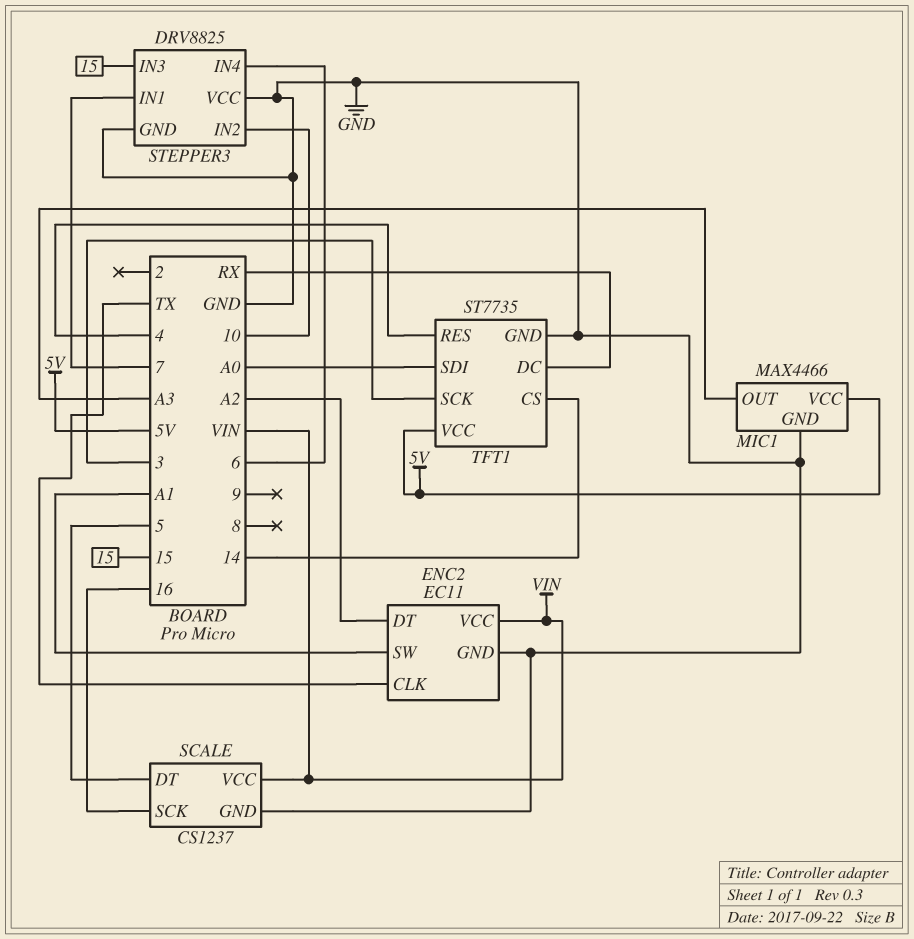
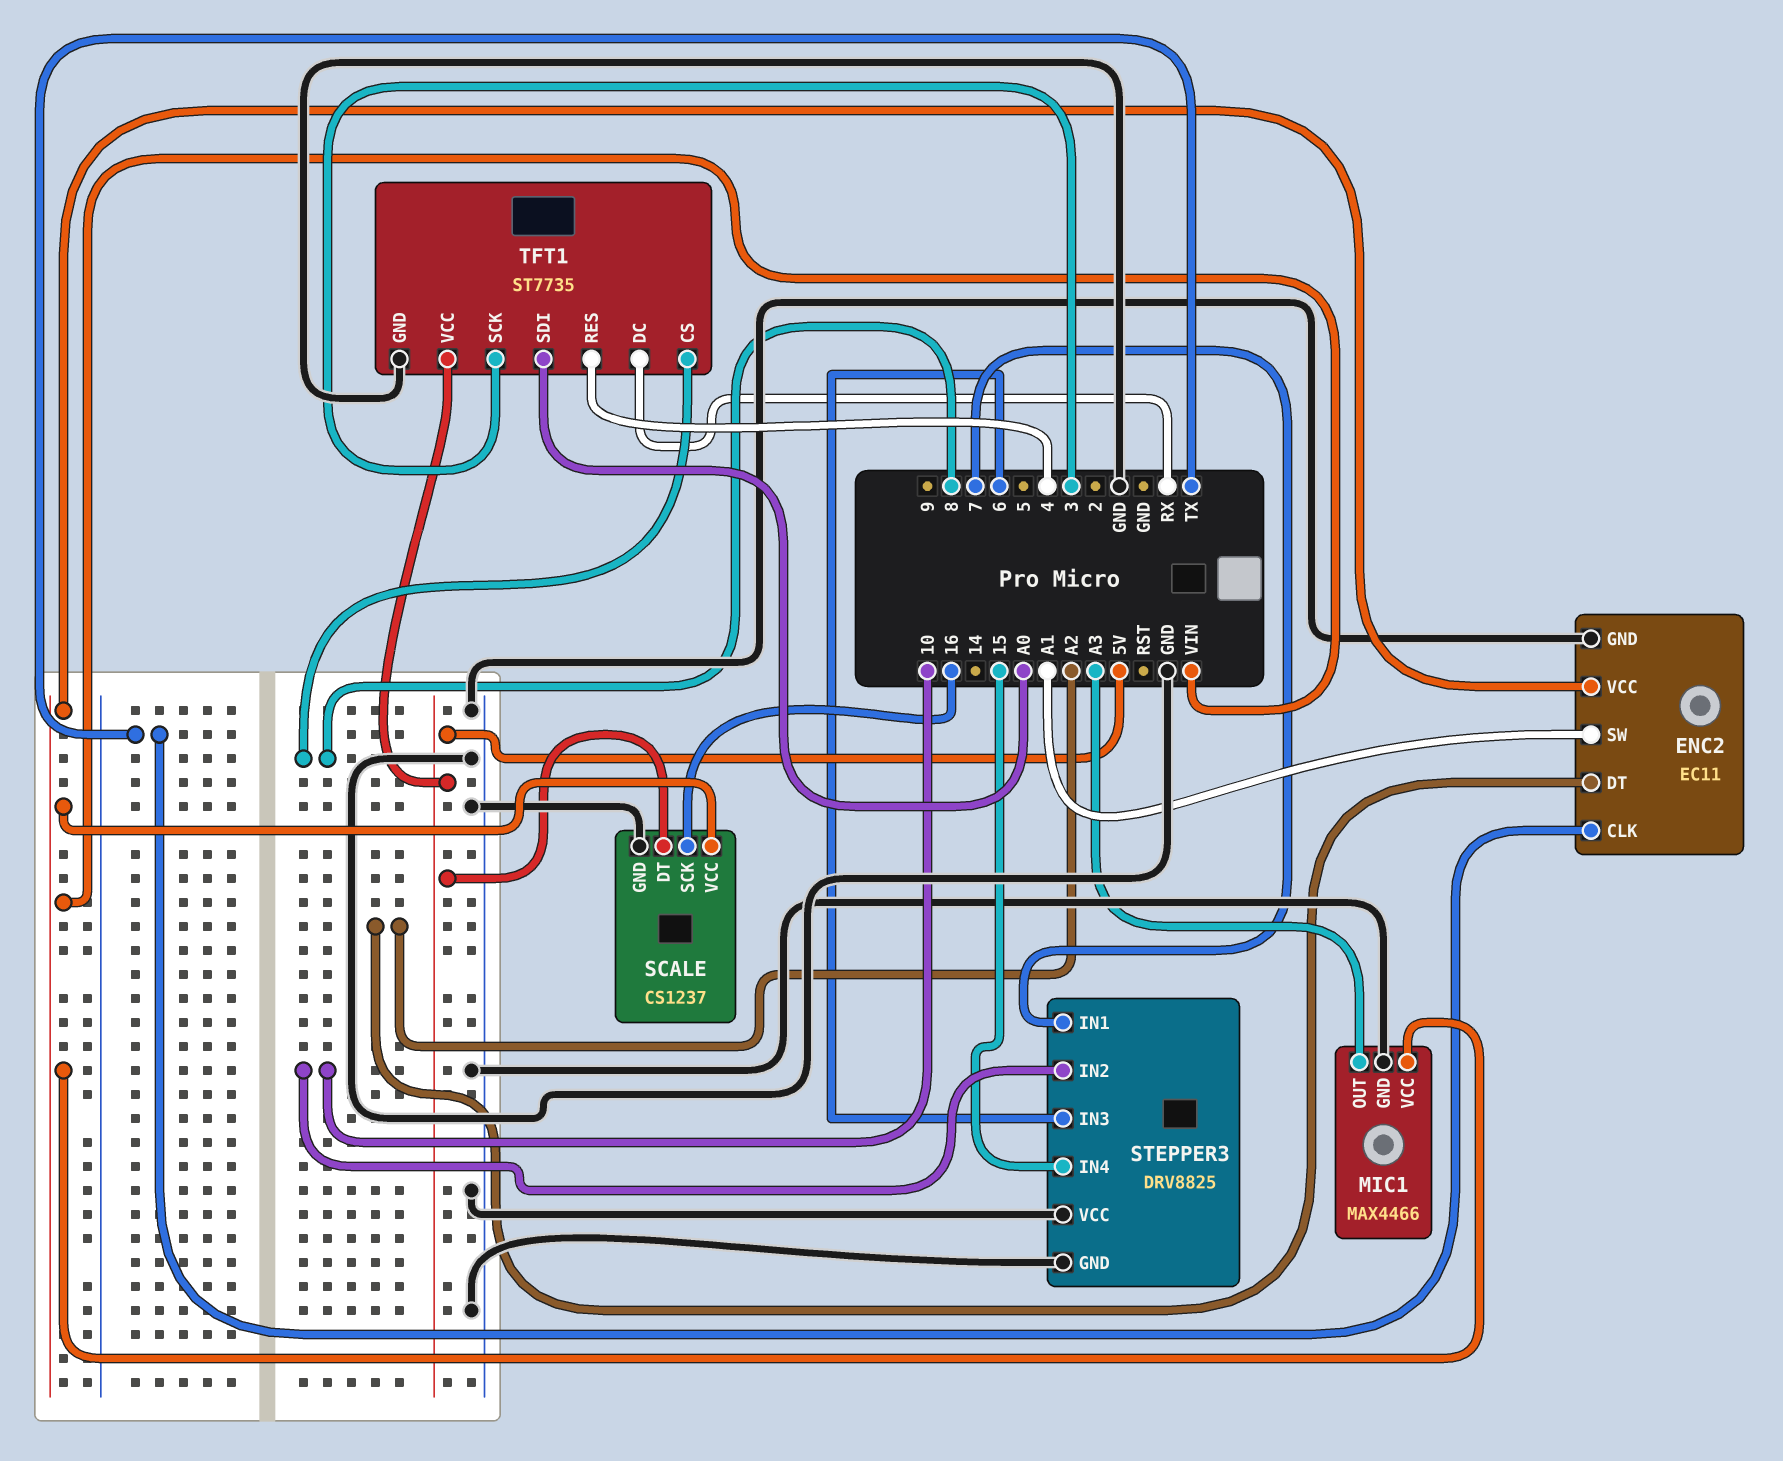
MIC1 pin VCC: 5V -> VIN
SCALE pin DT: 5 -> 5V
STEPPER3 pin IN3: 15 -> 6
STEPPER3 pin IN4: 6 -> 15
TFT1 pin CS: 14 -> 8

